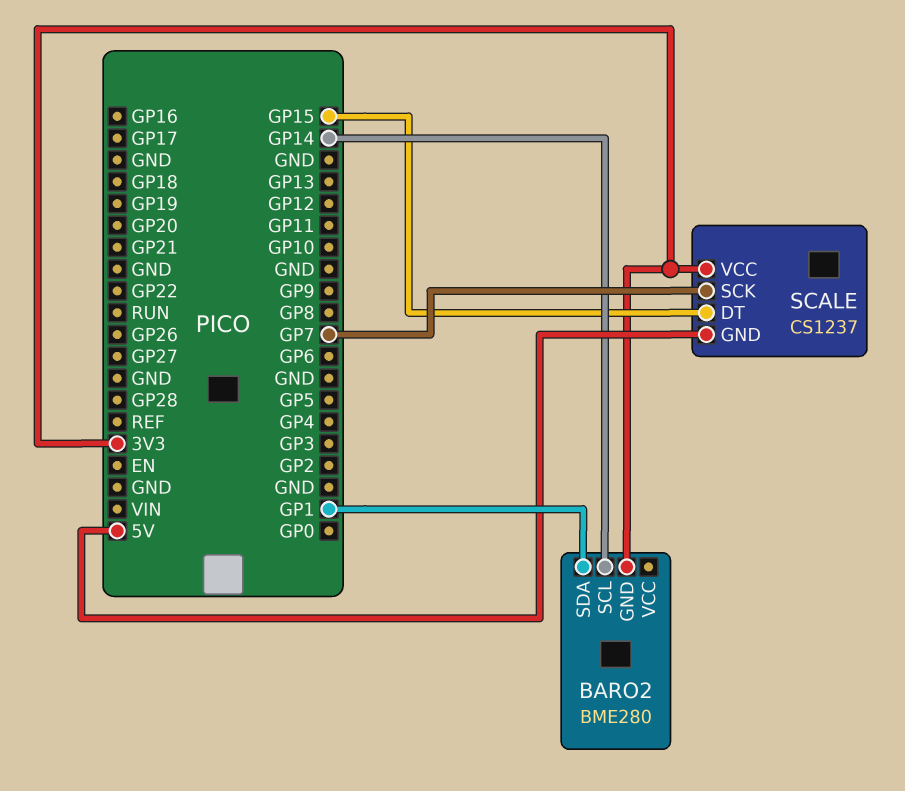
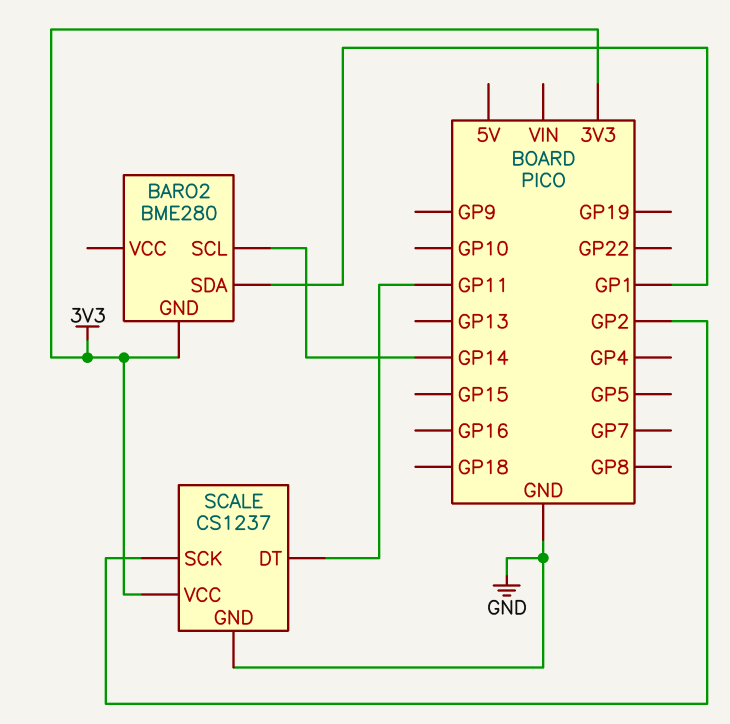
SCALE pin DT: GP15 -> GP11
SCALE pin GND: 5V -> GND
SCALE pin SCK: GP7 -> GP2

